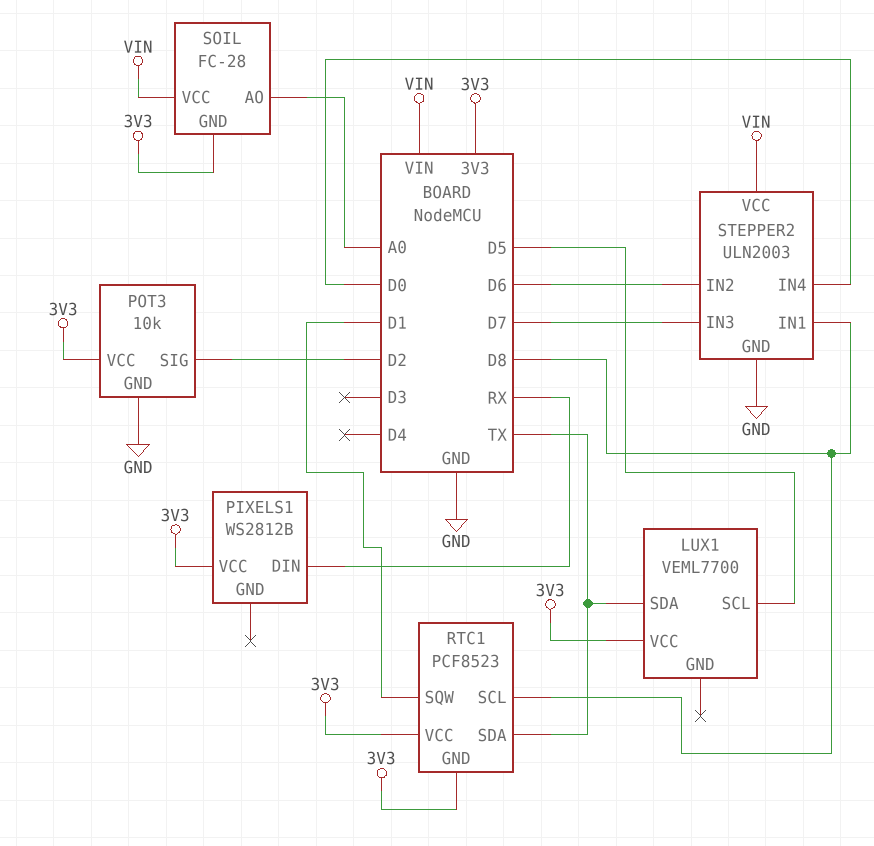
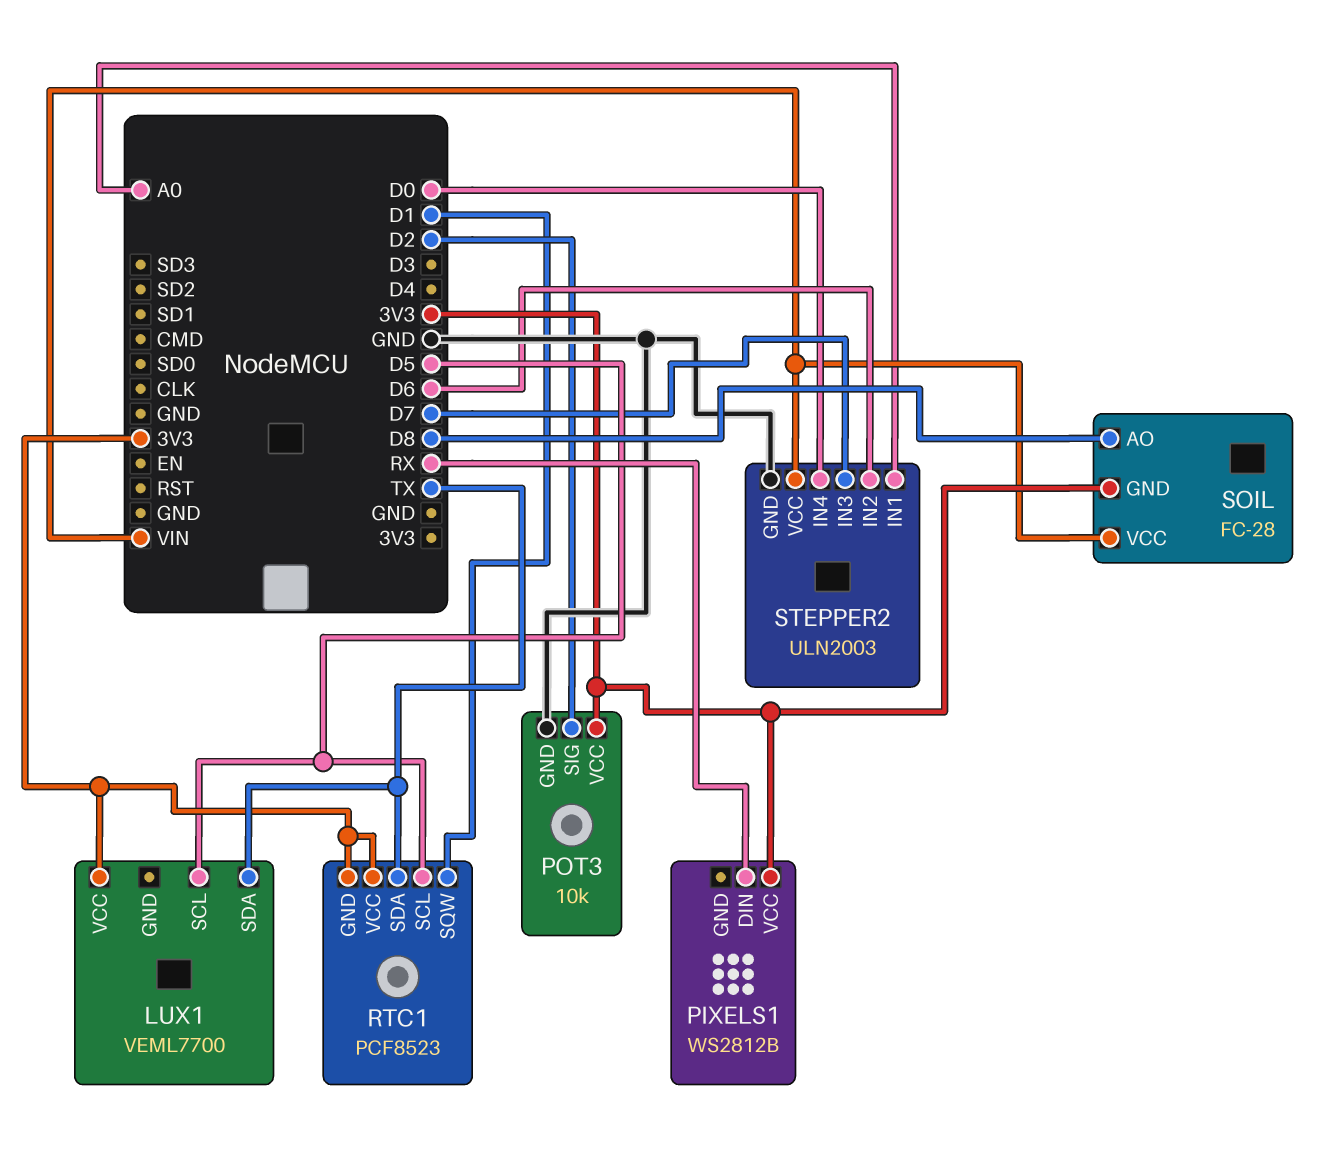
RTC1 pin SCL: D8 -> D5
SOIL pin AO: A0 -> D8
STEPPER2 pin IN1: D8 -> A0

